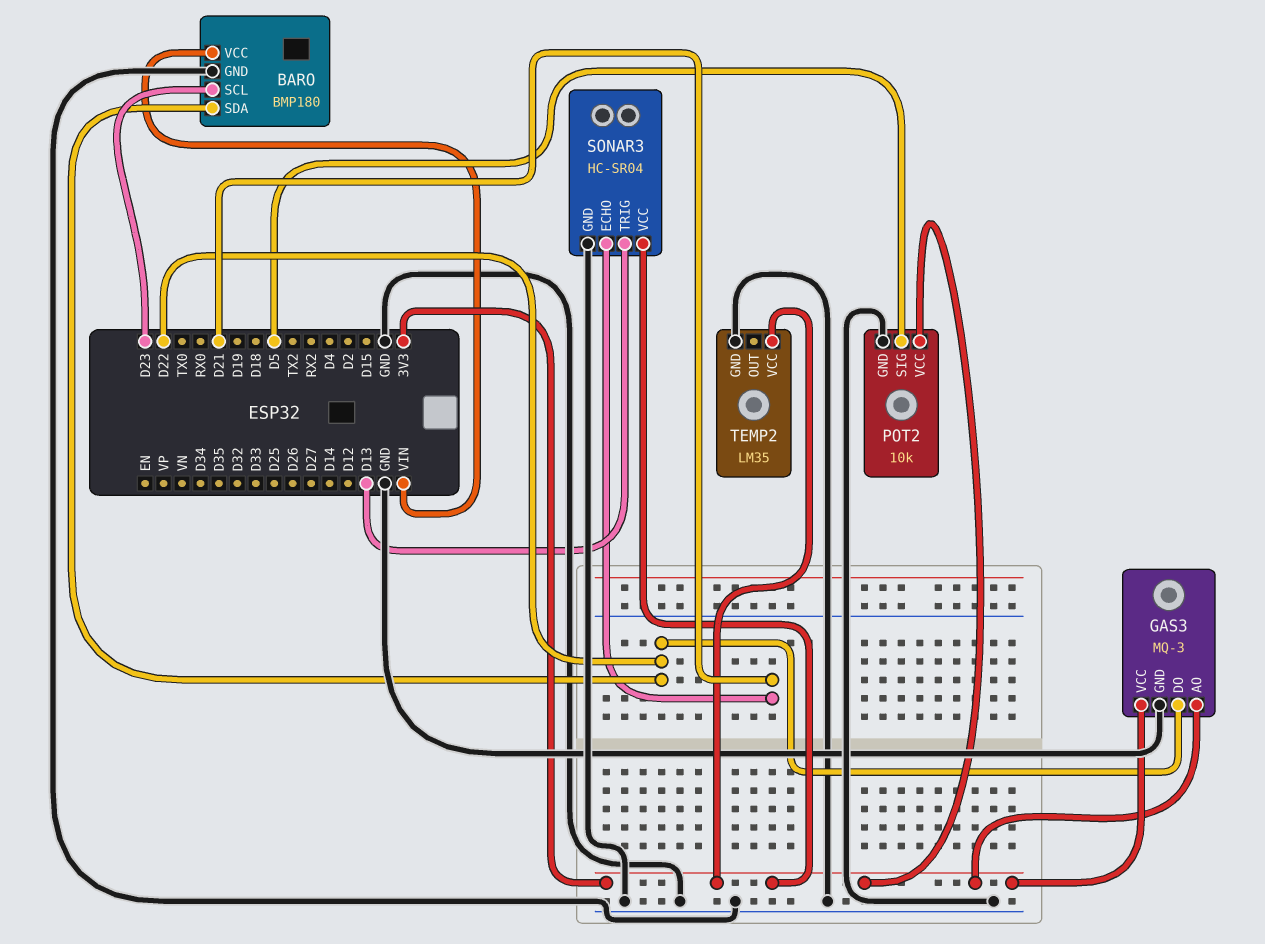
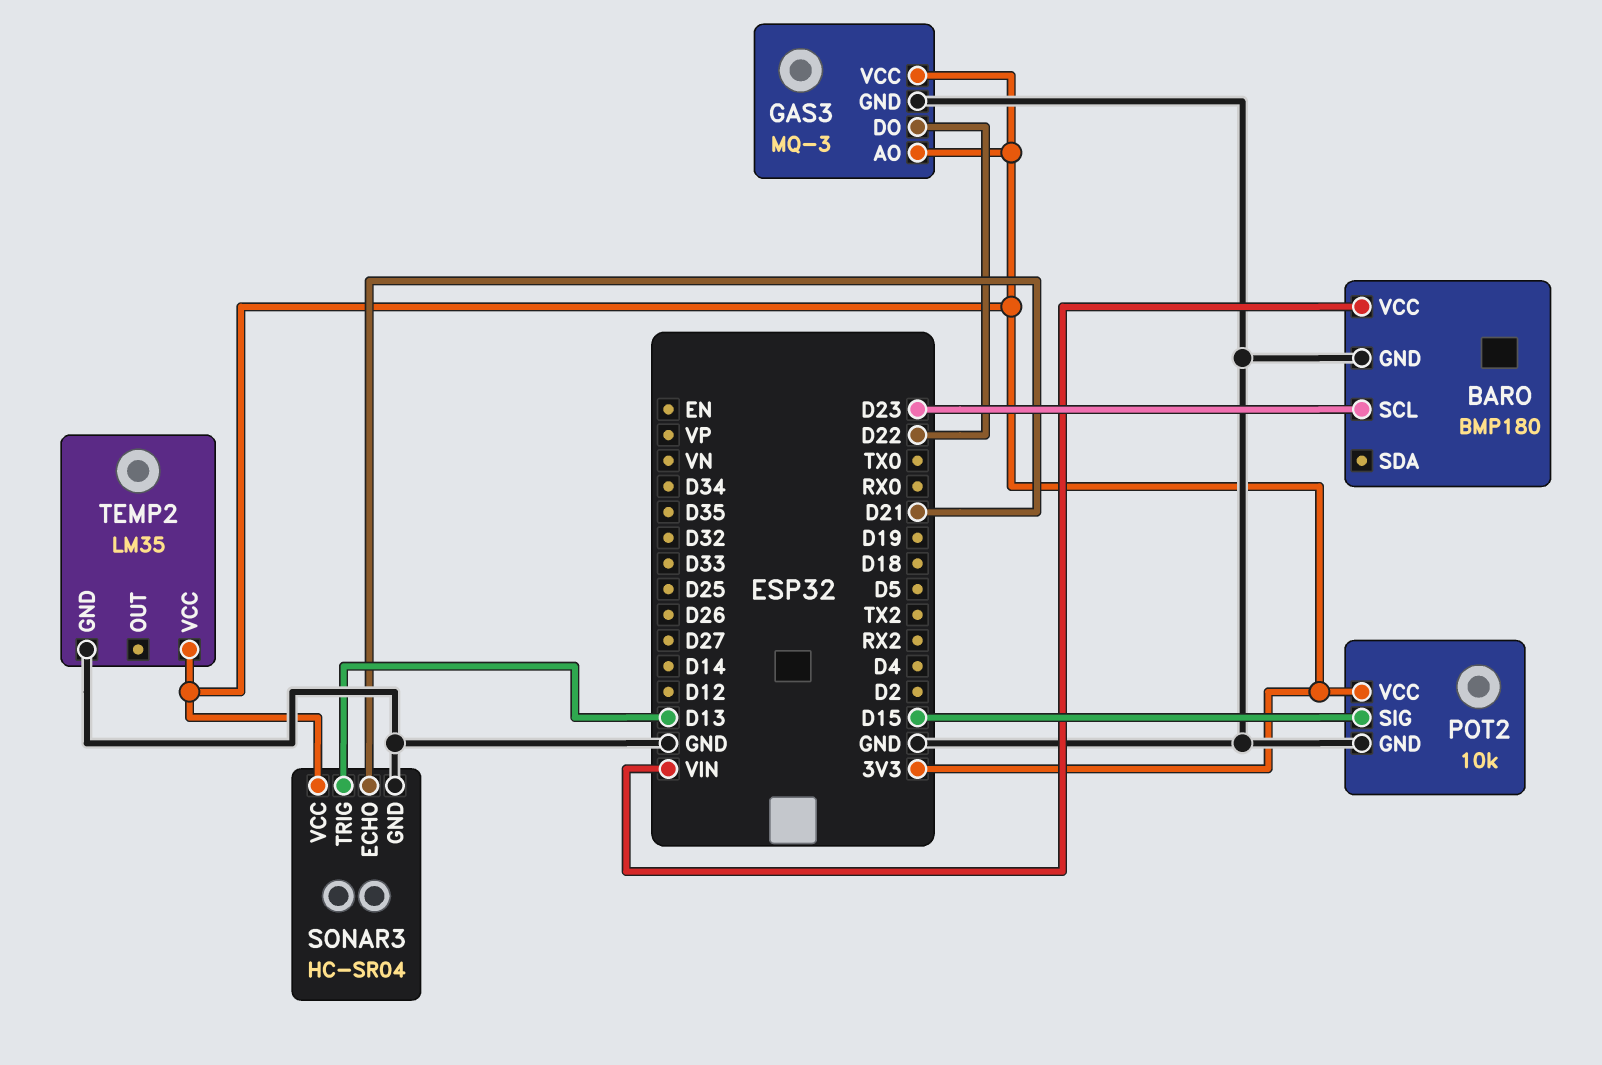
BARO pin SDA: D22 -> none
POT2 pin SIG: D5 -> D15

